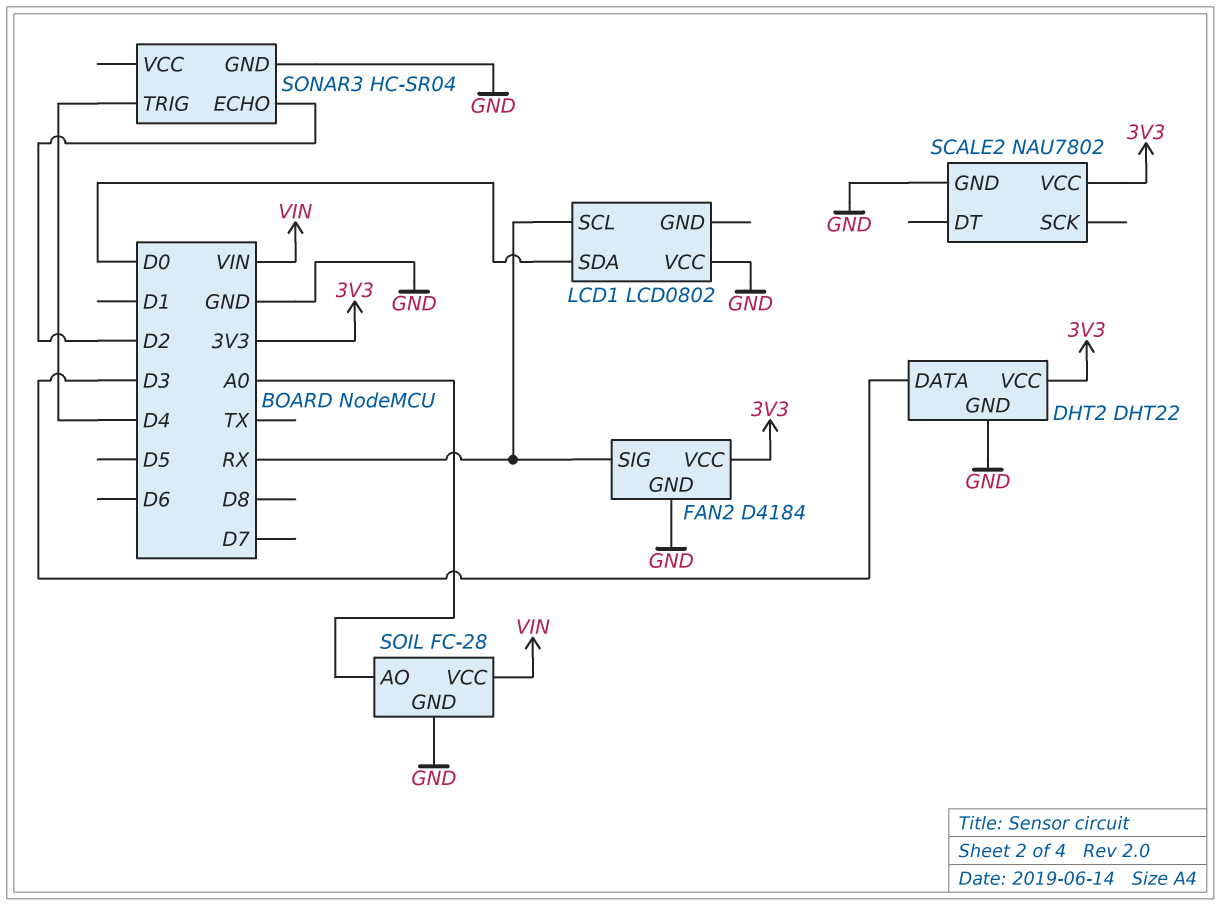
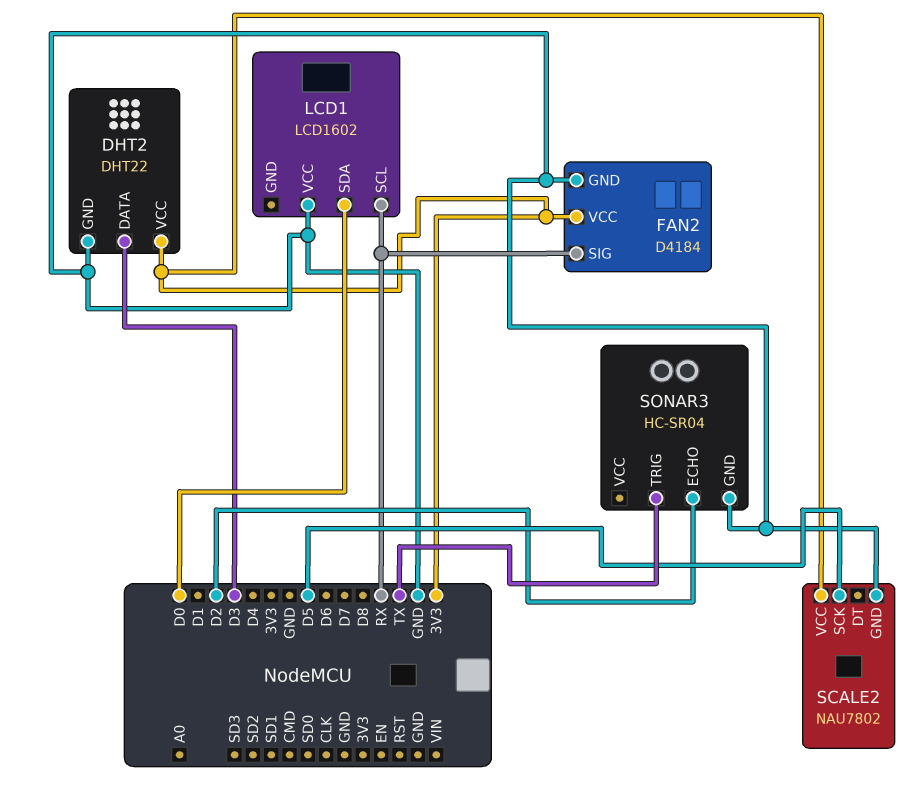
LCD1: LCD0802 -> LCD1602
SCALE2 pin SCK: none -> D5
SOIL: FC-28 -> none
SOIL pin AO: A0 -> none
SOIL pin GND: GND -> none
SOIL pin VCC: VIN -> none
SONAR3 pin TRIG: D4 -> TX

